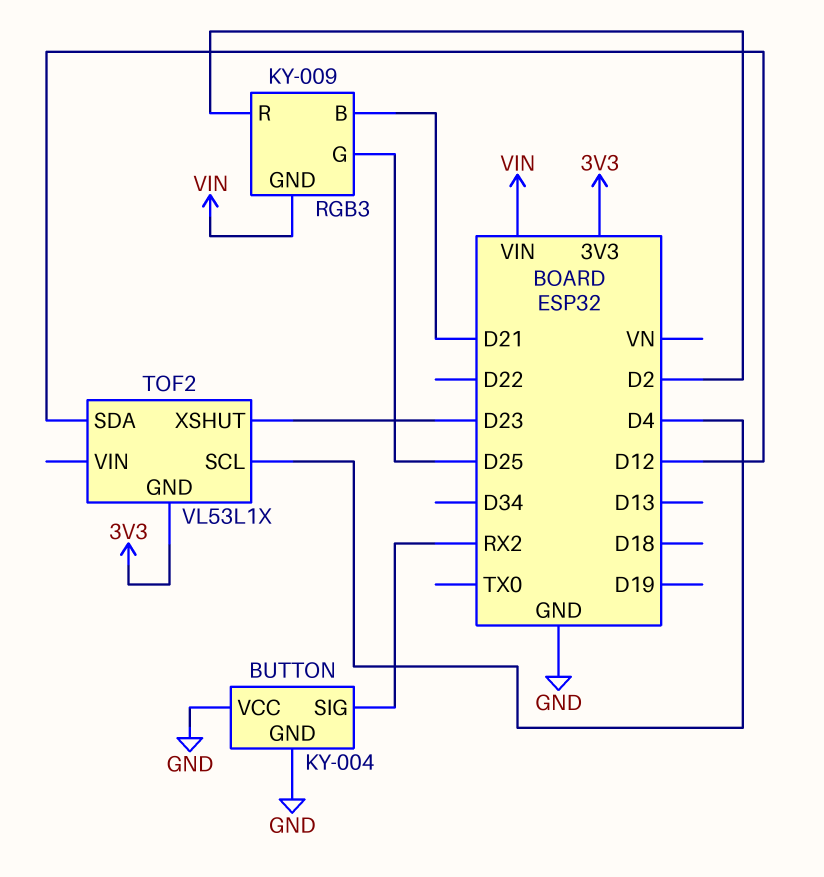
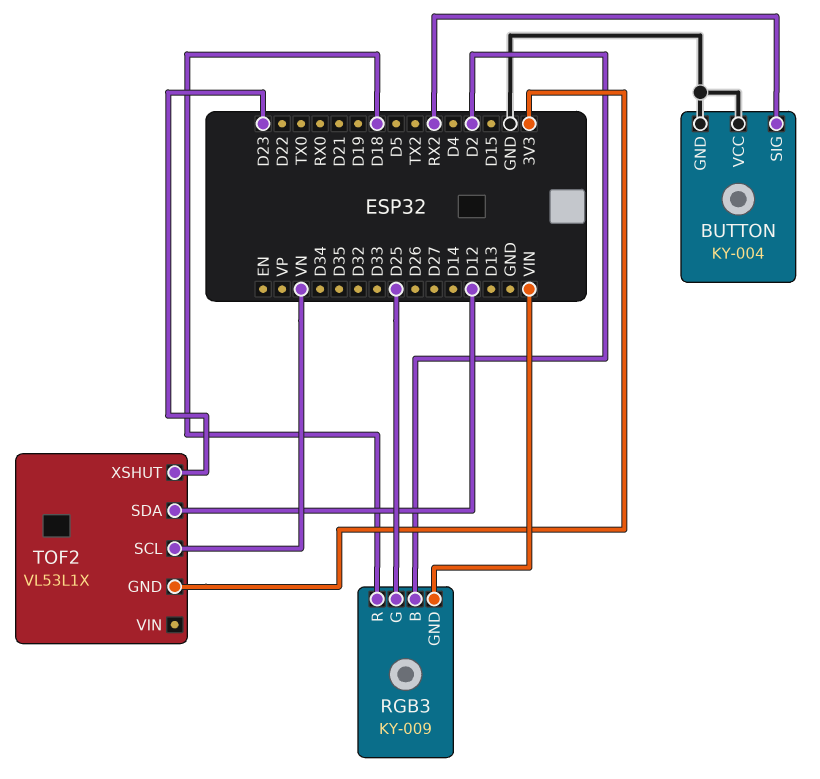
RGB3 pin B: D21 -> D2
RGB3 pin R: D2 -> D18
TOF2 pin SCL: D4 -> VN

